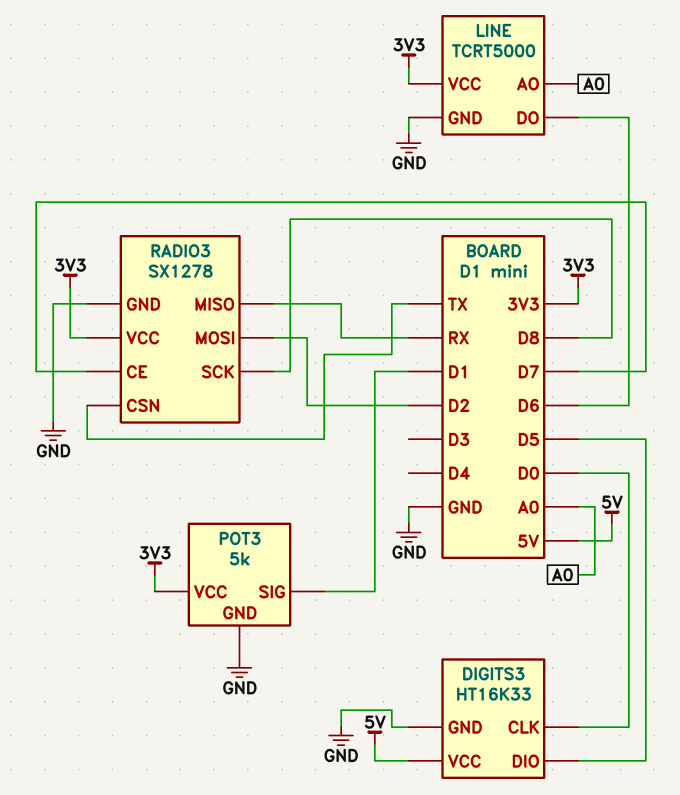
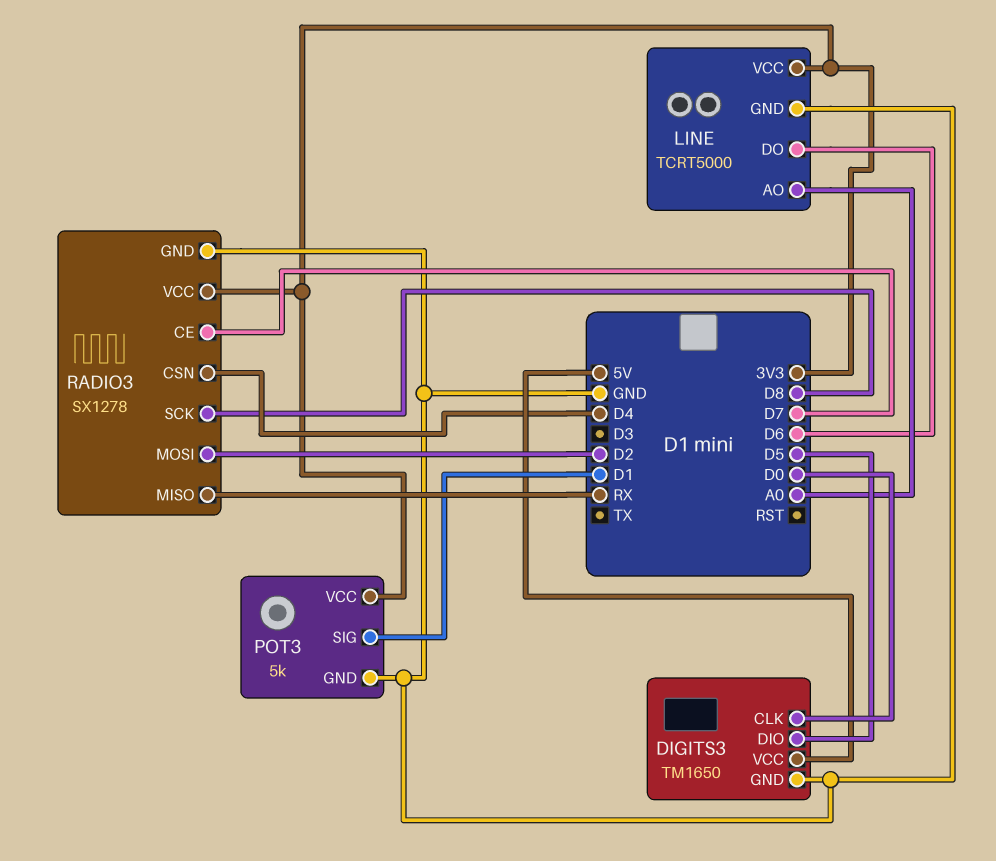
DIGITS3: HT16K33 -> TM1650
RADIO3 pin CSN: TX -> D4

